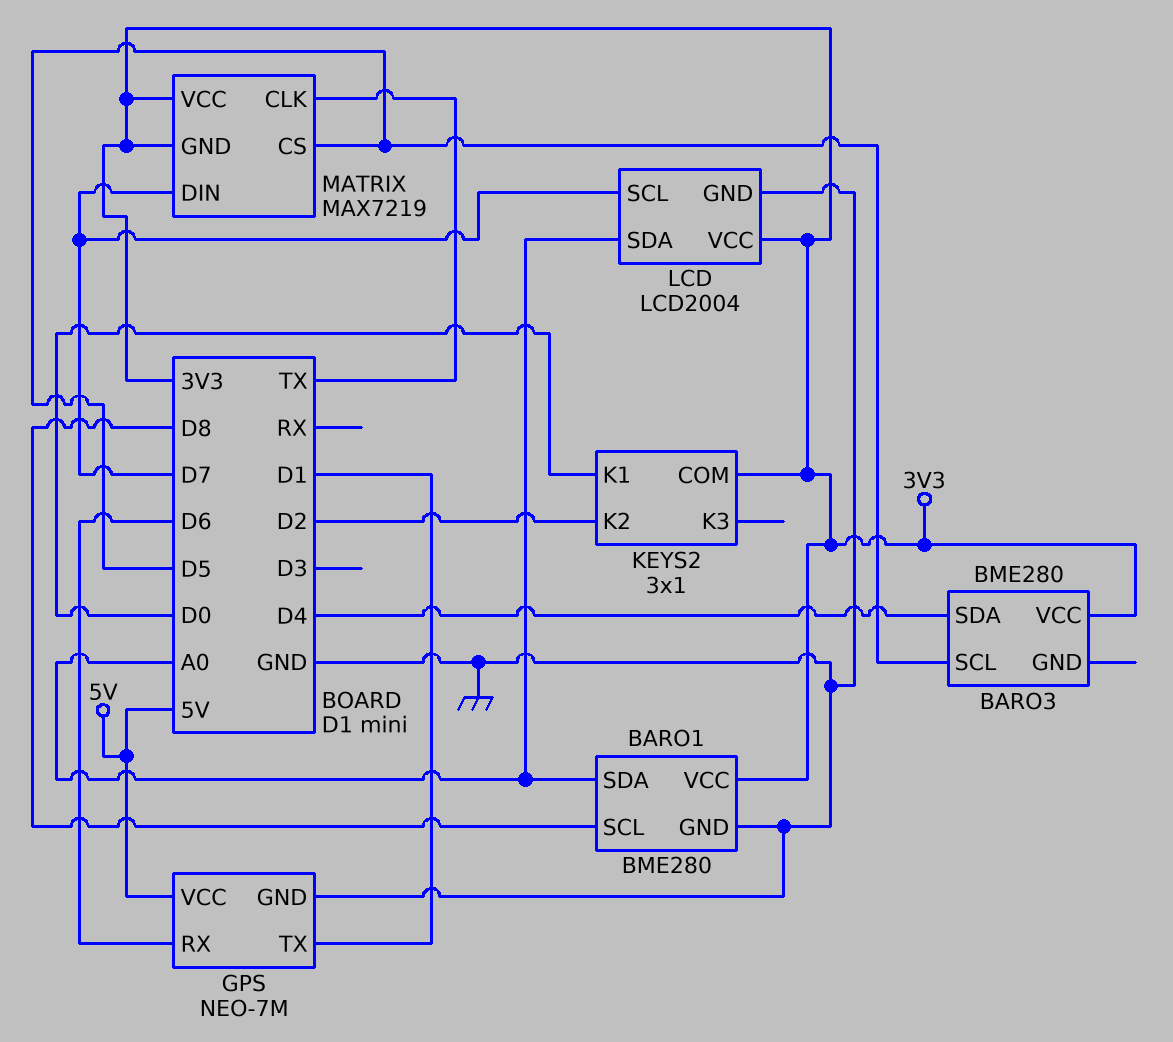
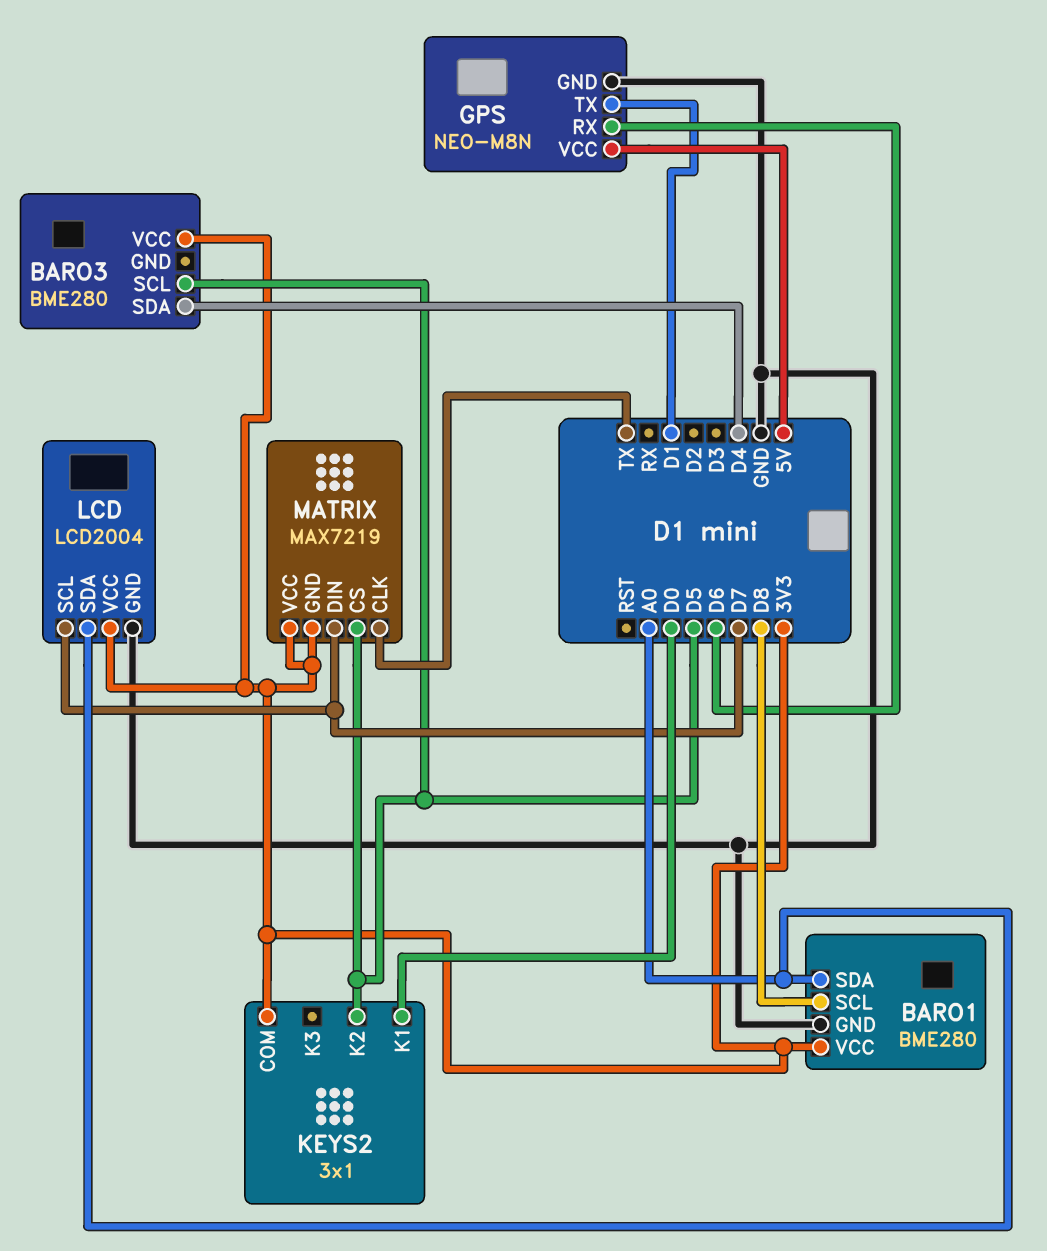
GPS: NEO-7M -> NEO-M8N
KEYS2 pin K2: D2 -> D5

